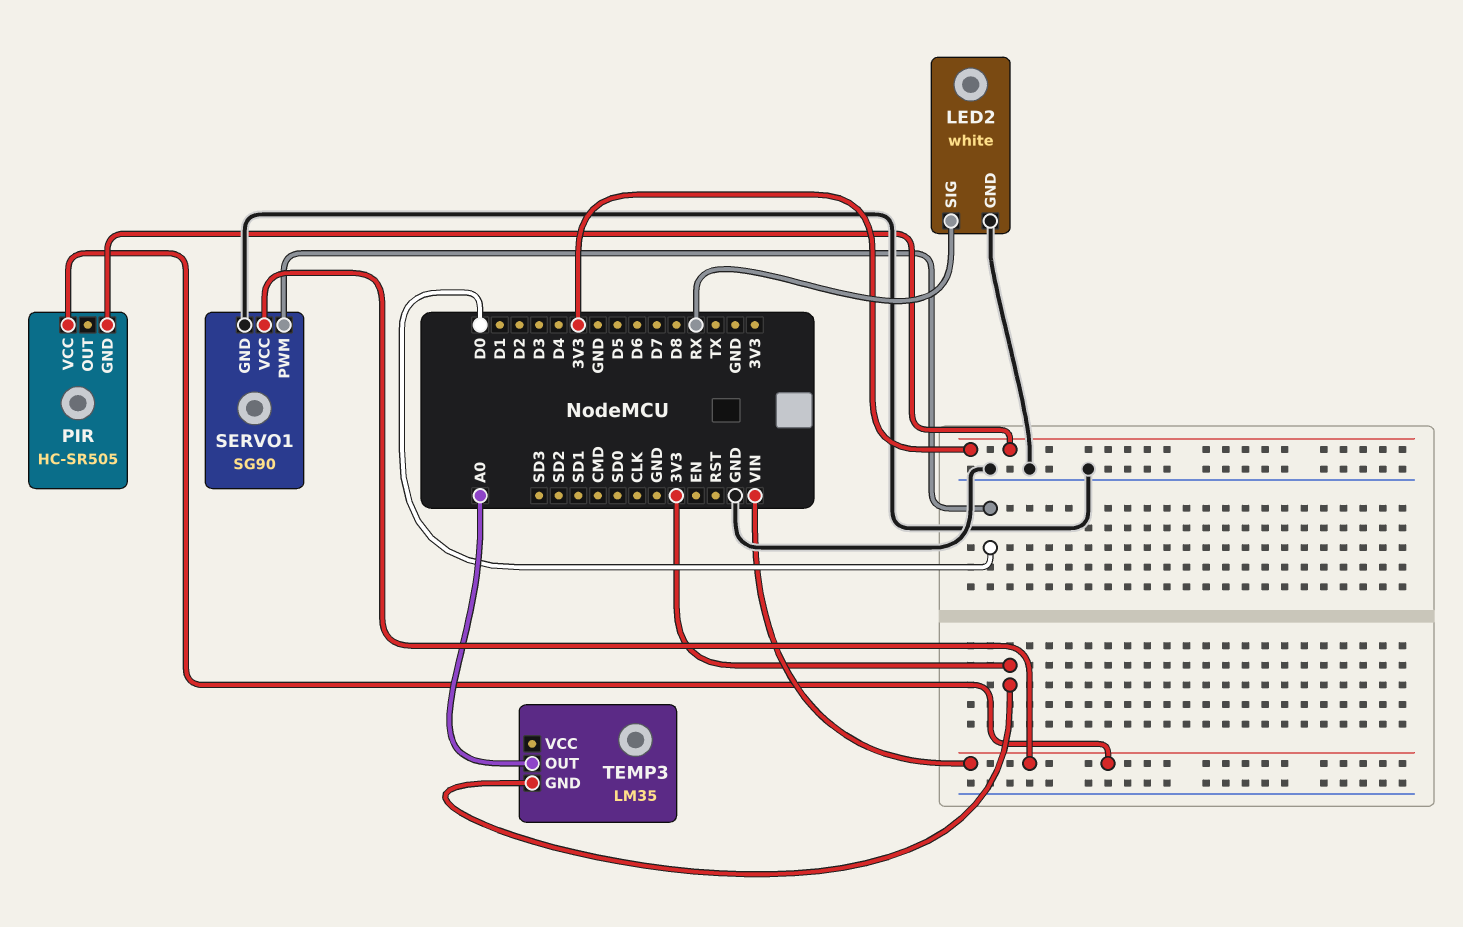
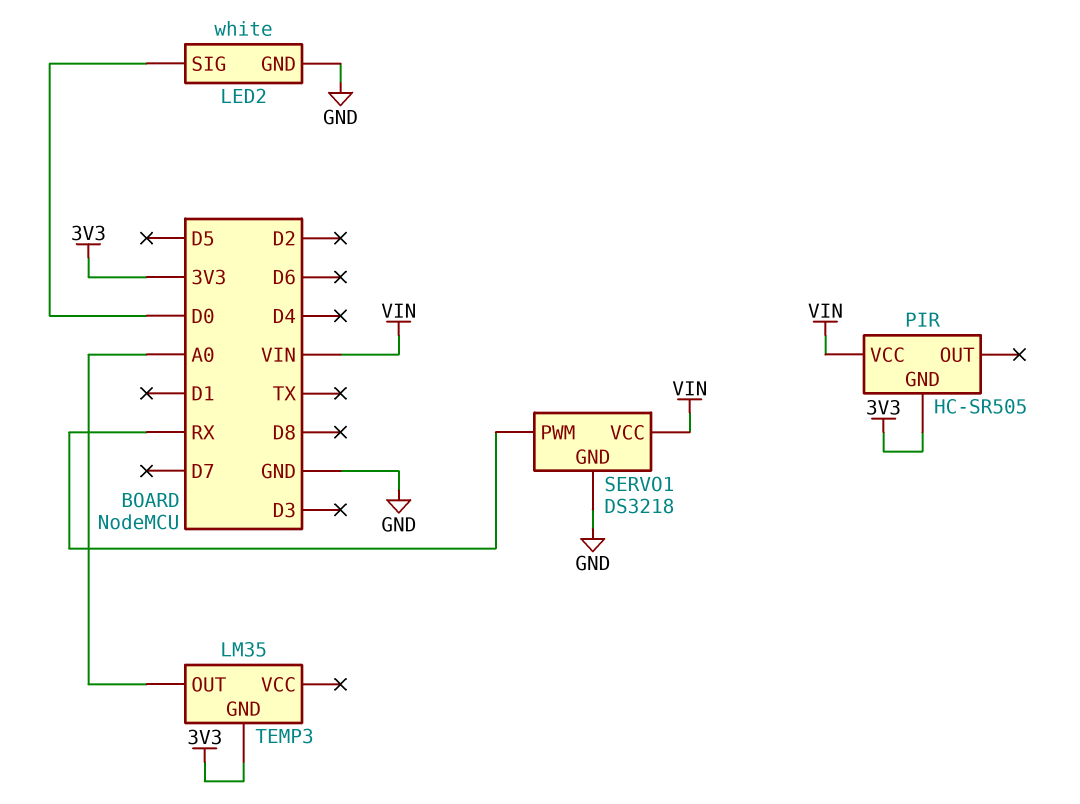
LED2 pin SIG: RX -> D0
SERVO1: SG90 -> DS3218
SERVO1 pin PWM: D0 -> RX

